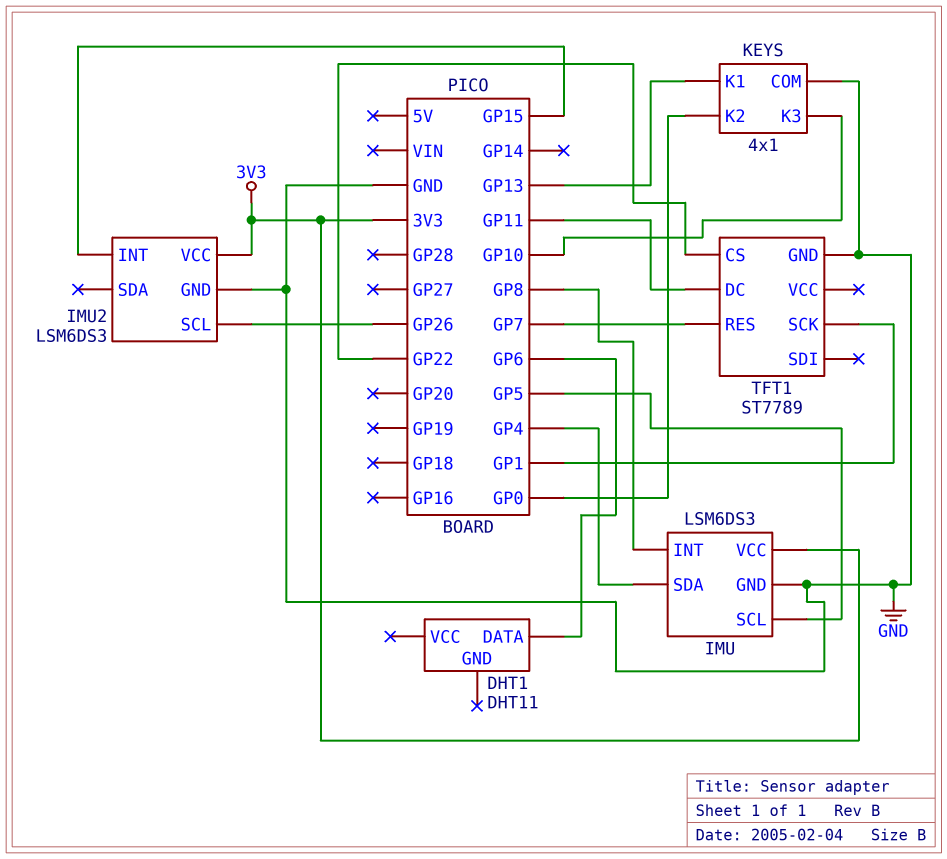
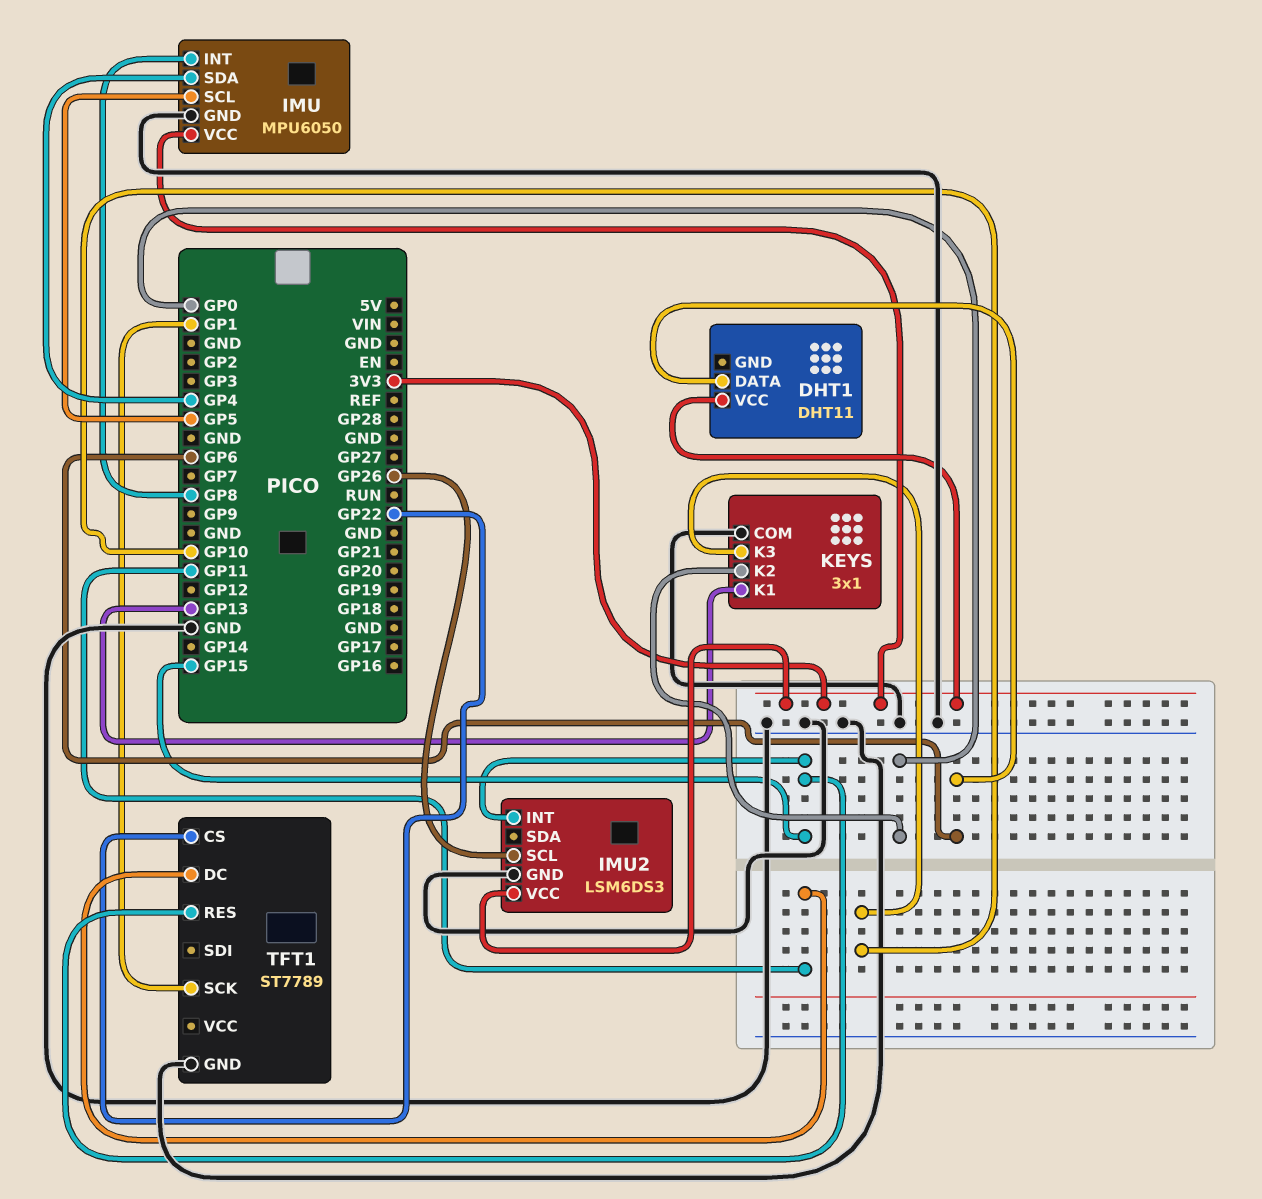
DHT1 pin VCC: none -> 3V3
IMU: LSM6DS3 -> MPU6050
KEYS: 4x1 -> 3x1
TFT1 pin RES: GP7 -> GP15

